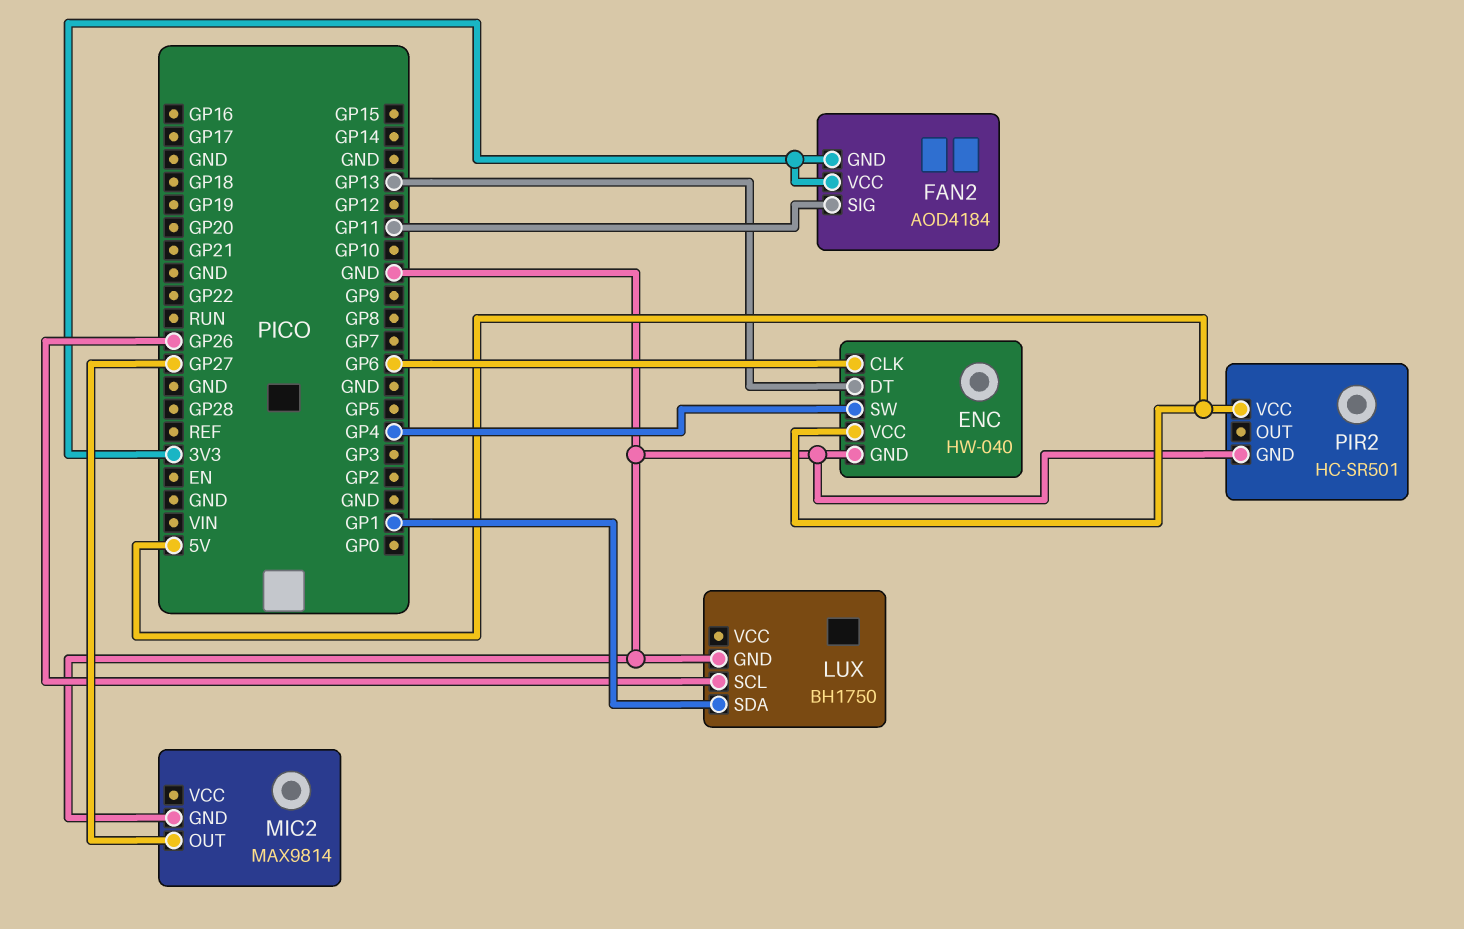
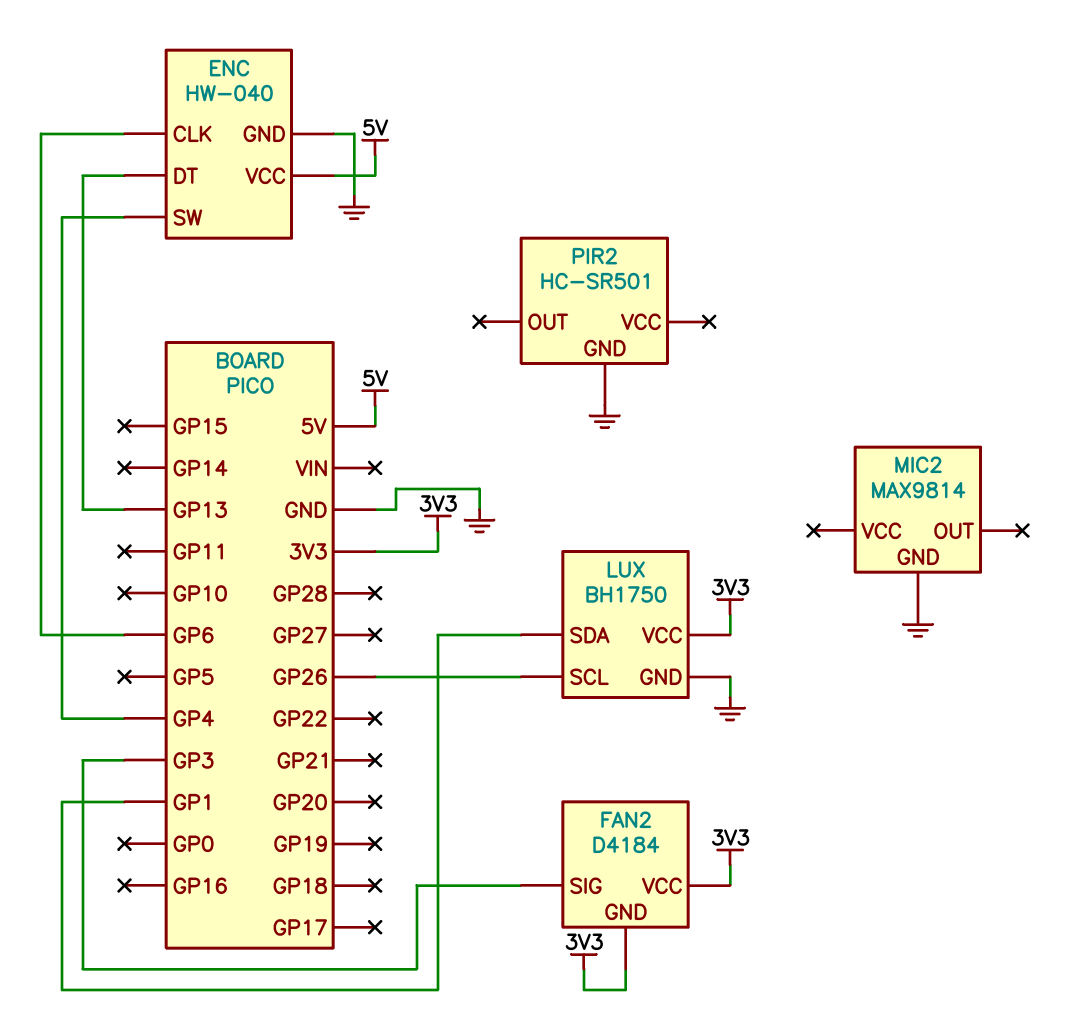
FAN2: AOD4184 -> D4184
FAN2 pin SIG: GP11 -> GP3
LUX pin VCC: none -> 3V3
MIC2 pin OUT: GP27 -> none
PIR2 pin VCC: 5V -> none

